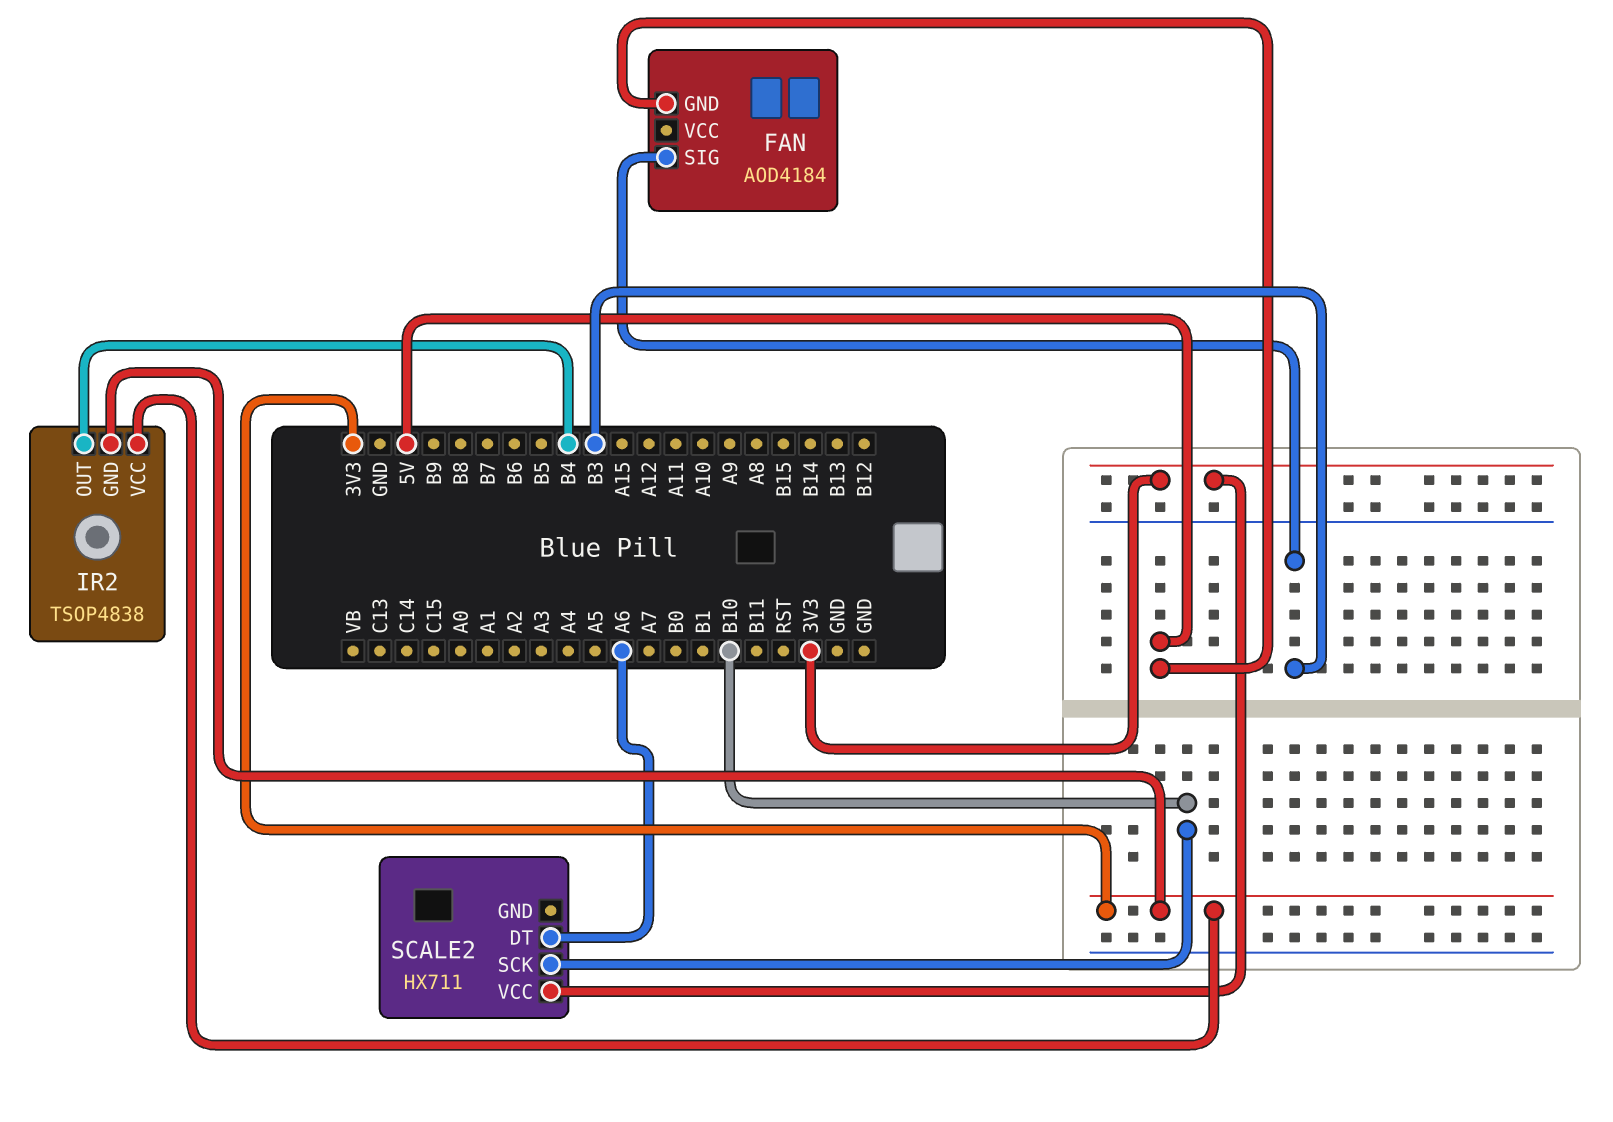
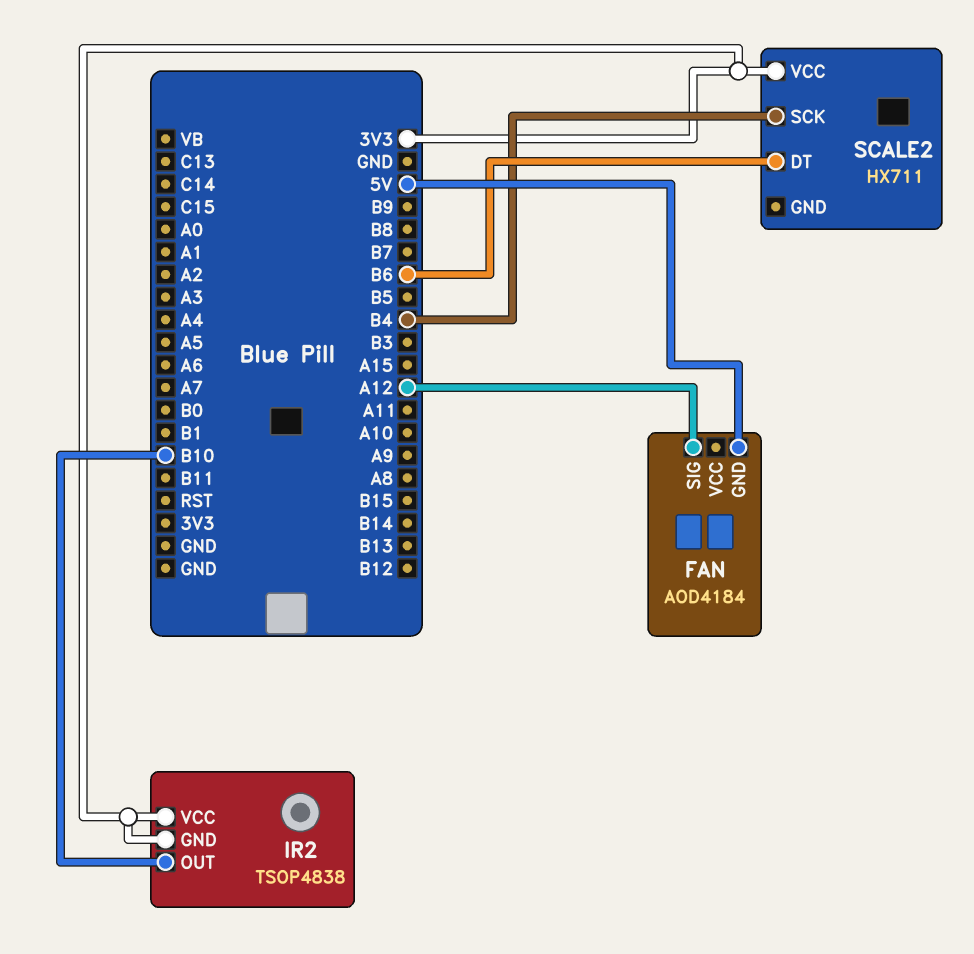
FAN pin SIG: B3 -> A12
IR2 pin OUT: B4 -> B10
SCALE2 pin DT: A6 -> B6
SCALE2 pin SCK: B10 -> B4

